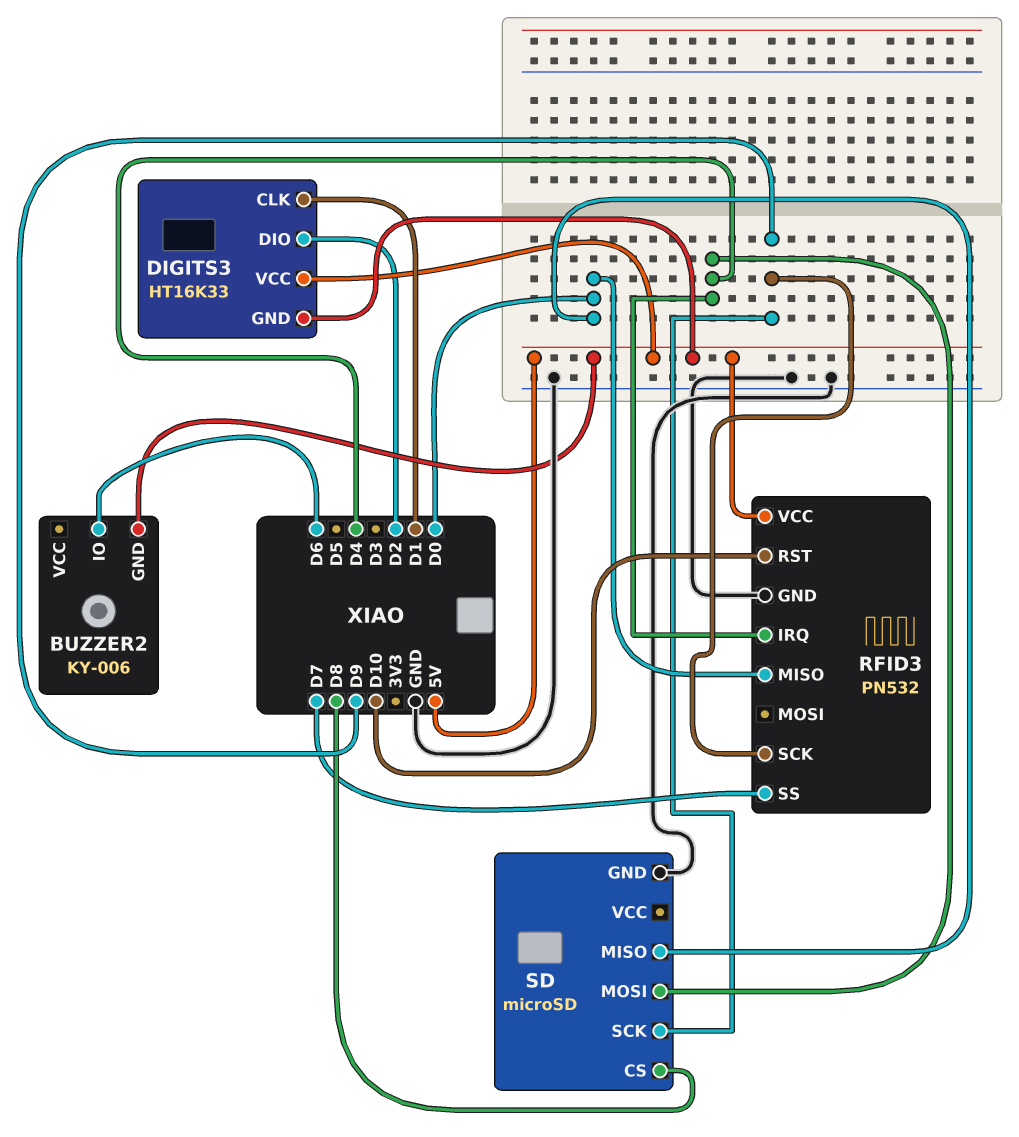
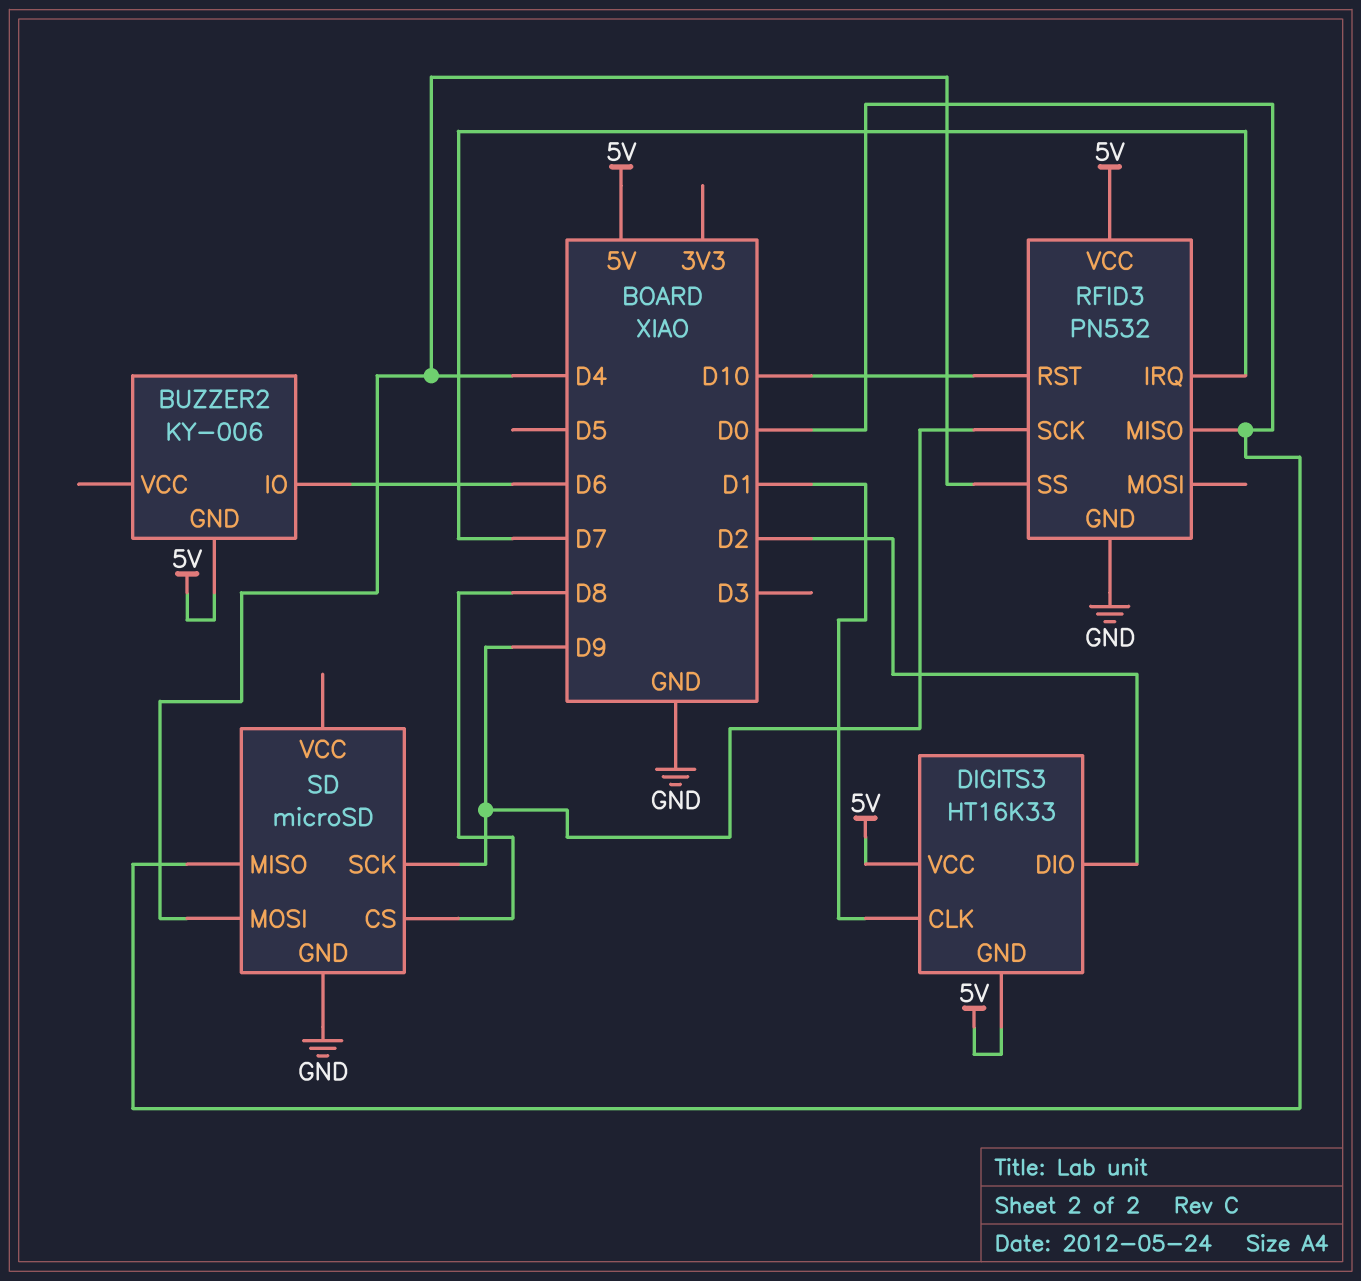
RFID3 pin IRQ: D4 -> D7
RFID3 pin SS: D7 -> D4

